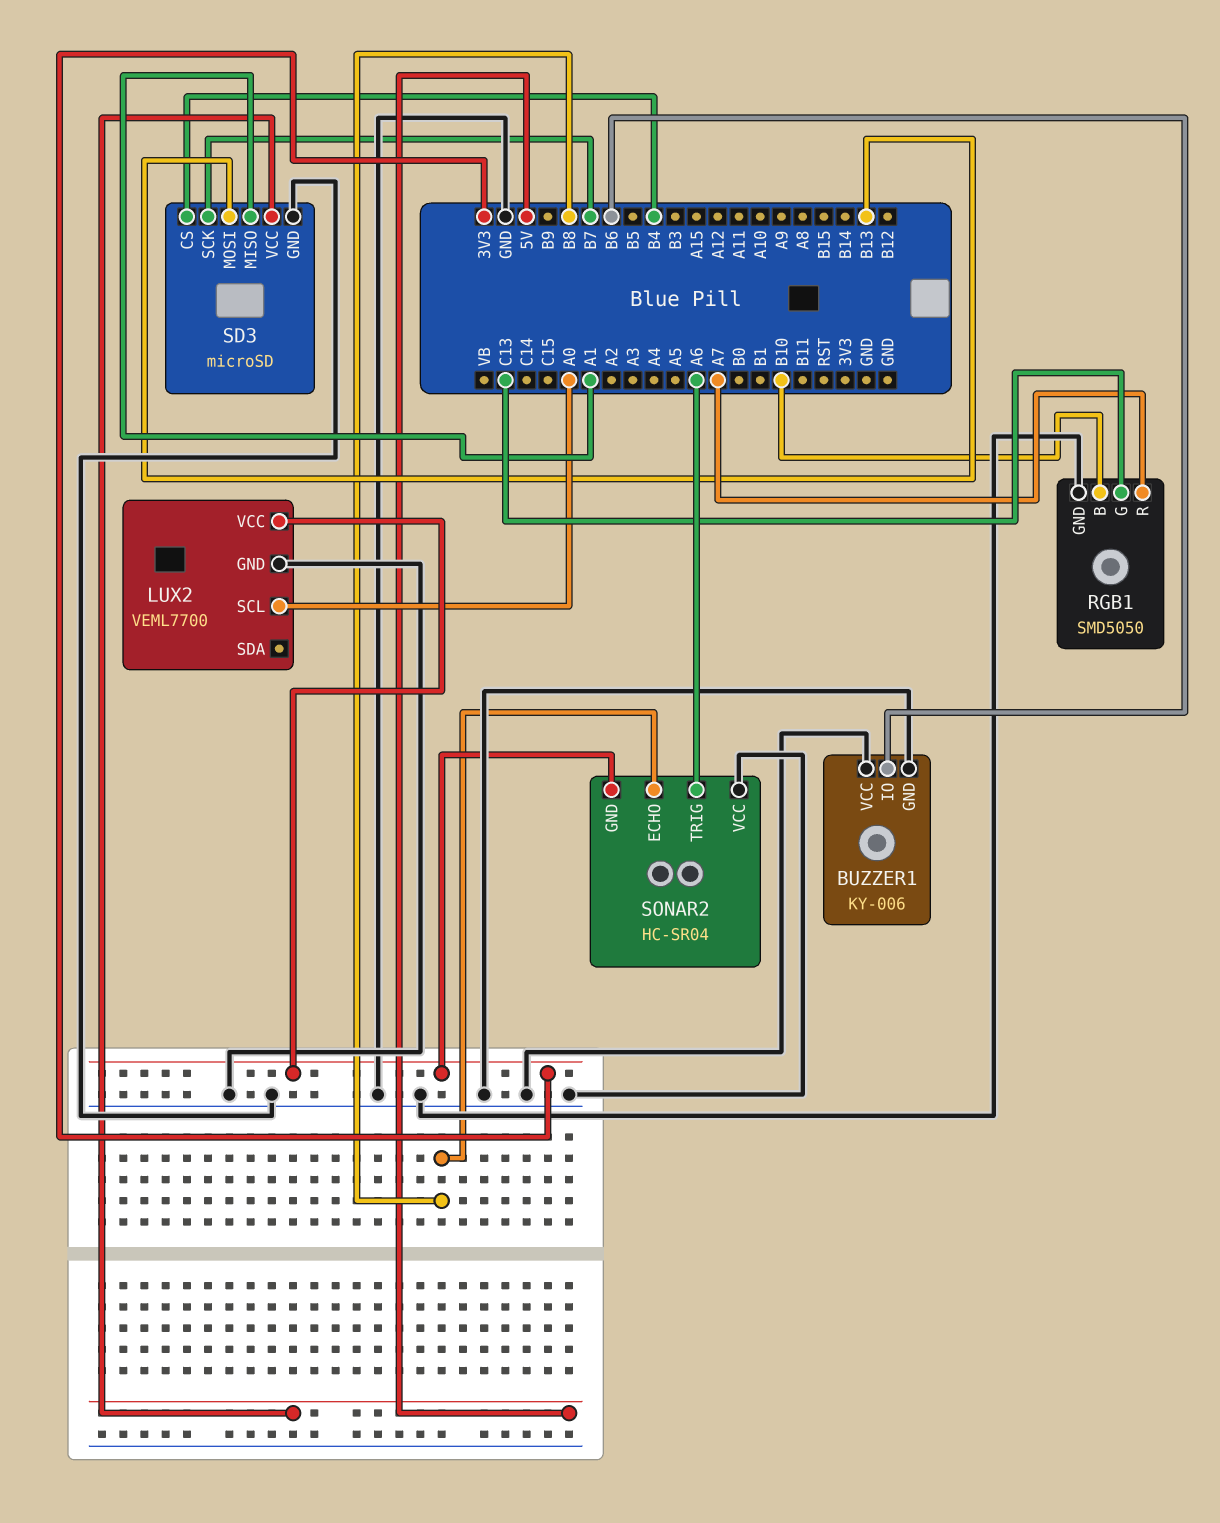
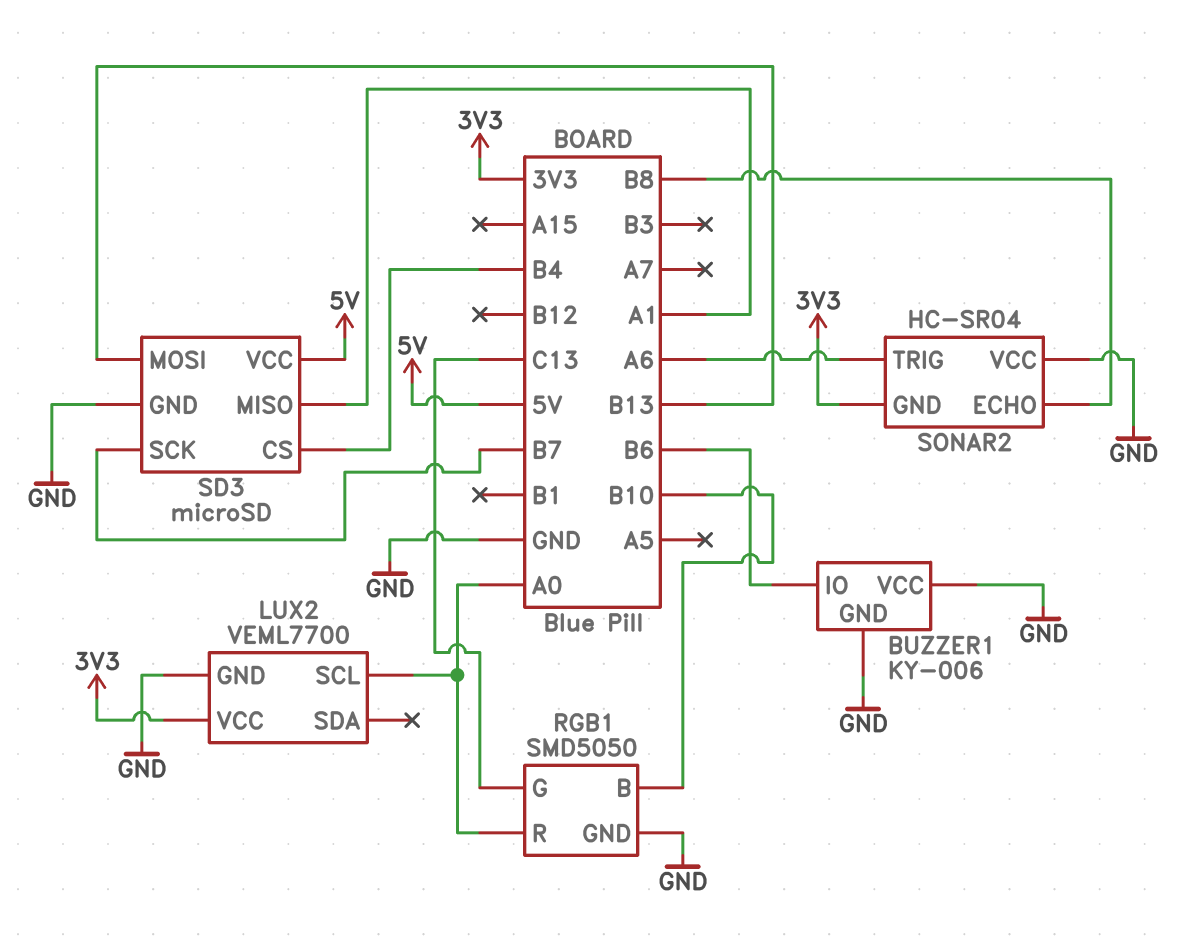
RGB1 pin R: A7 -> A0

